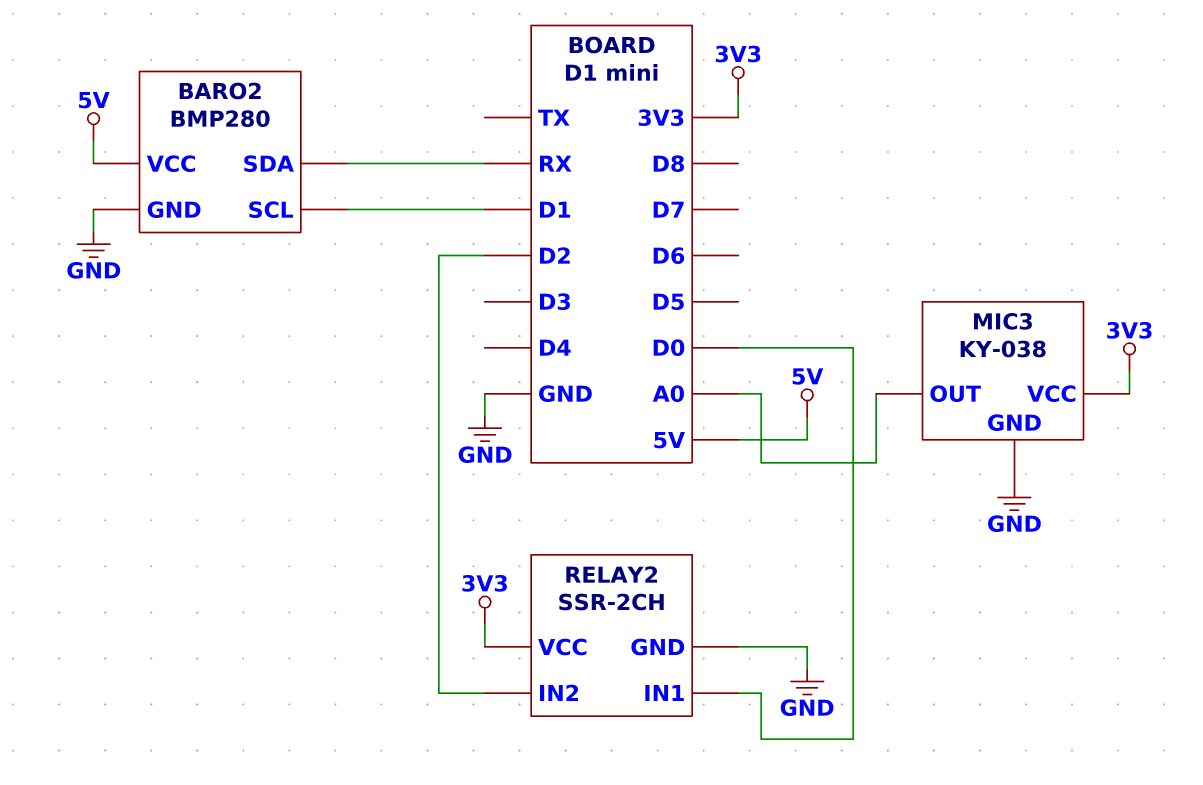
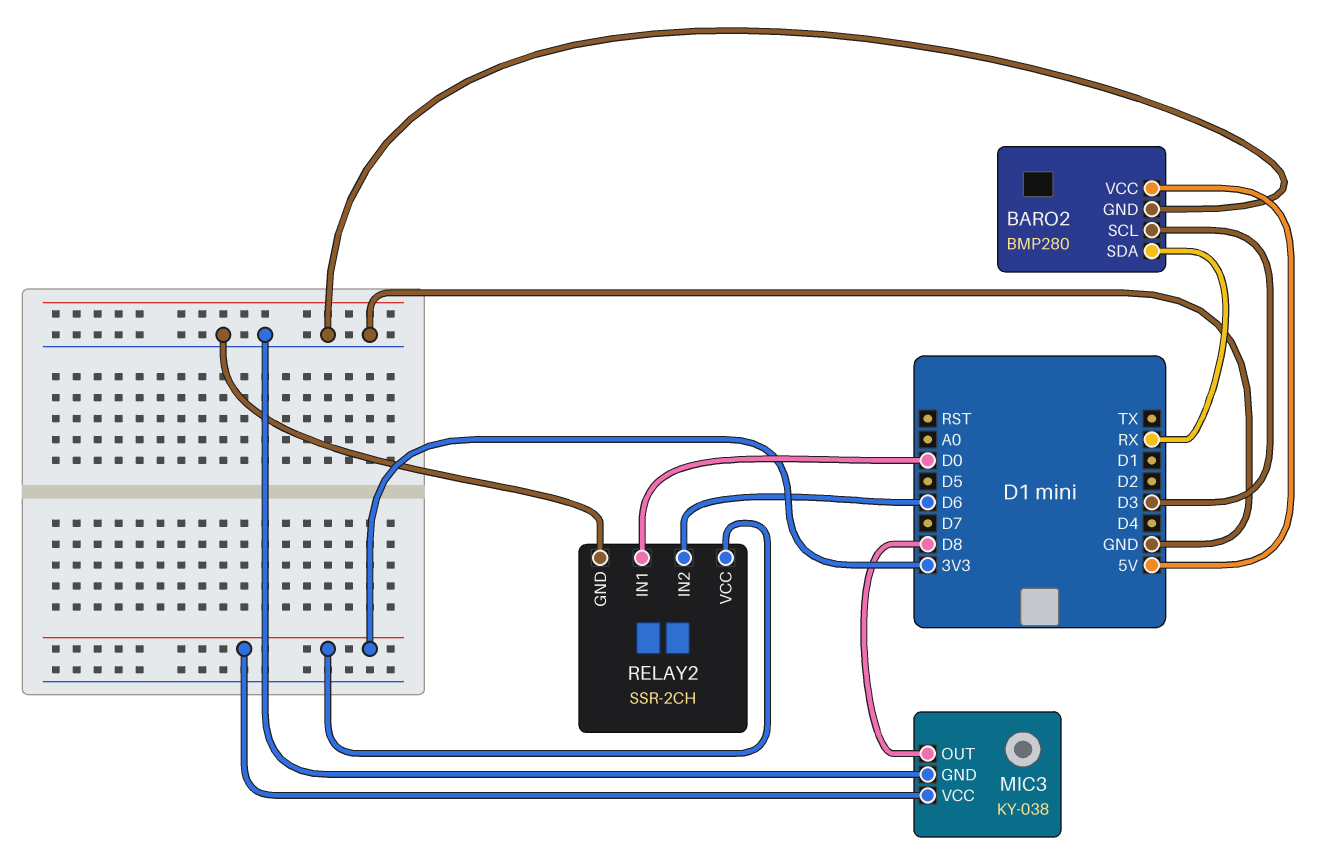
BARO2 pin SCL: D1 -> D3
MIC3 pin OUT: A0 -> D8
RELAY2 pin IN2: D2 -> D6

